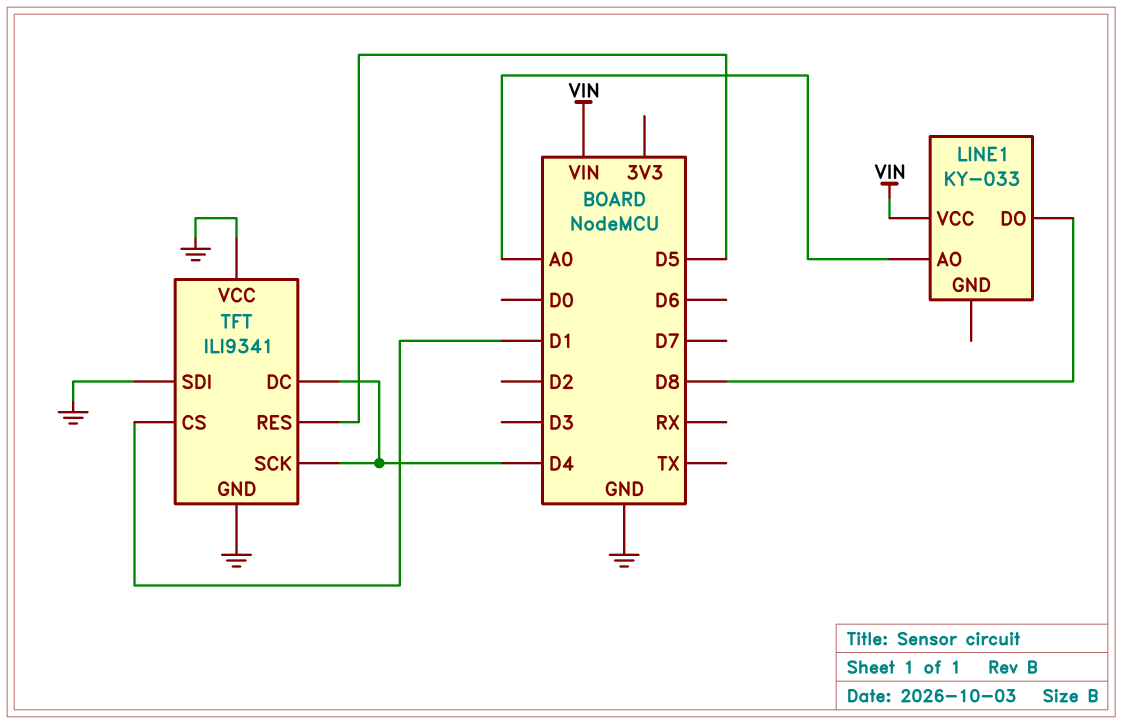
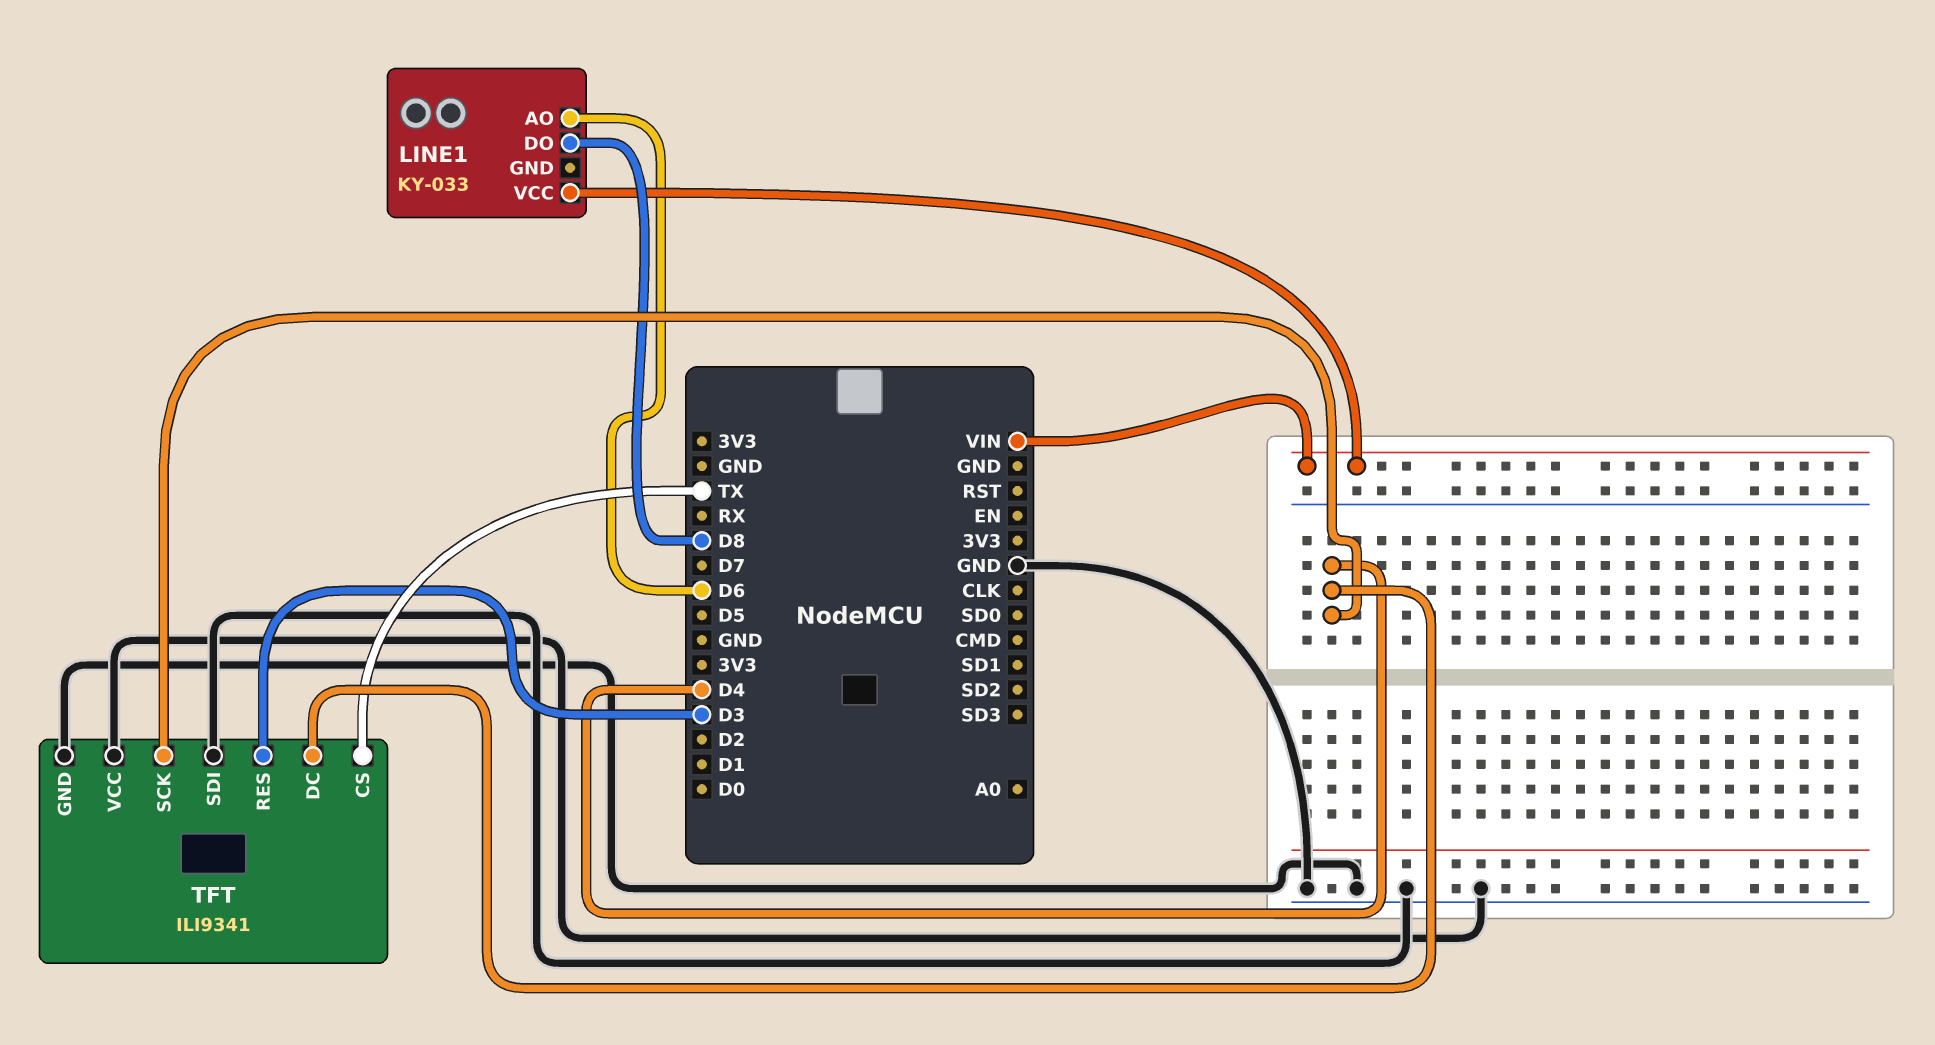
LINE1 pin AO: A0 -> D6
TFT pin CS: D1 -> TX
TFT pin RES: D5 -> D3

